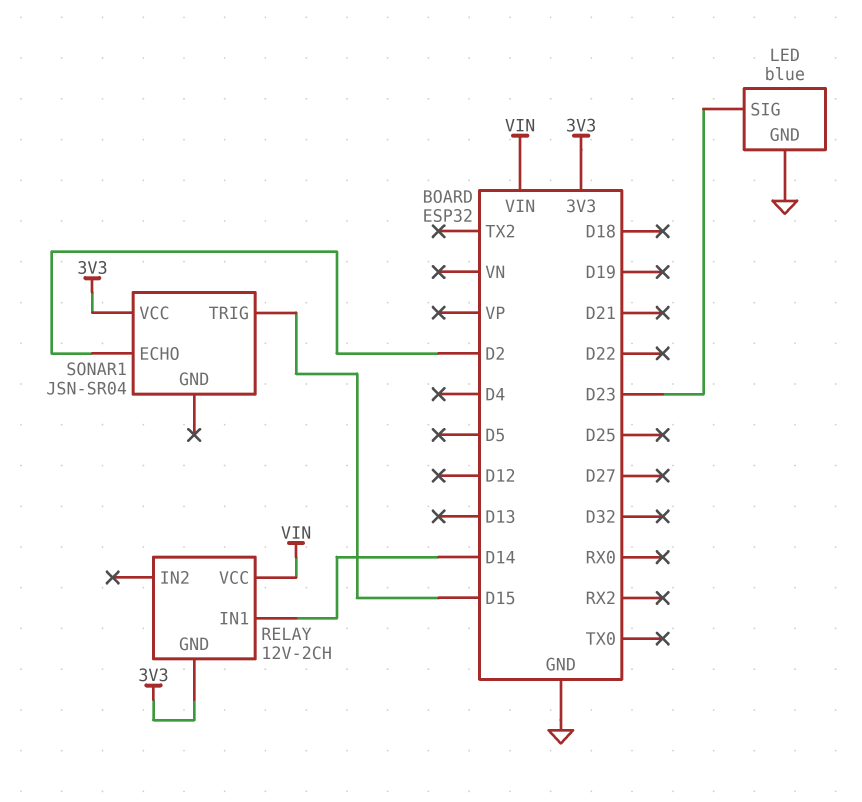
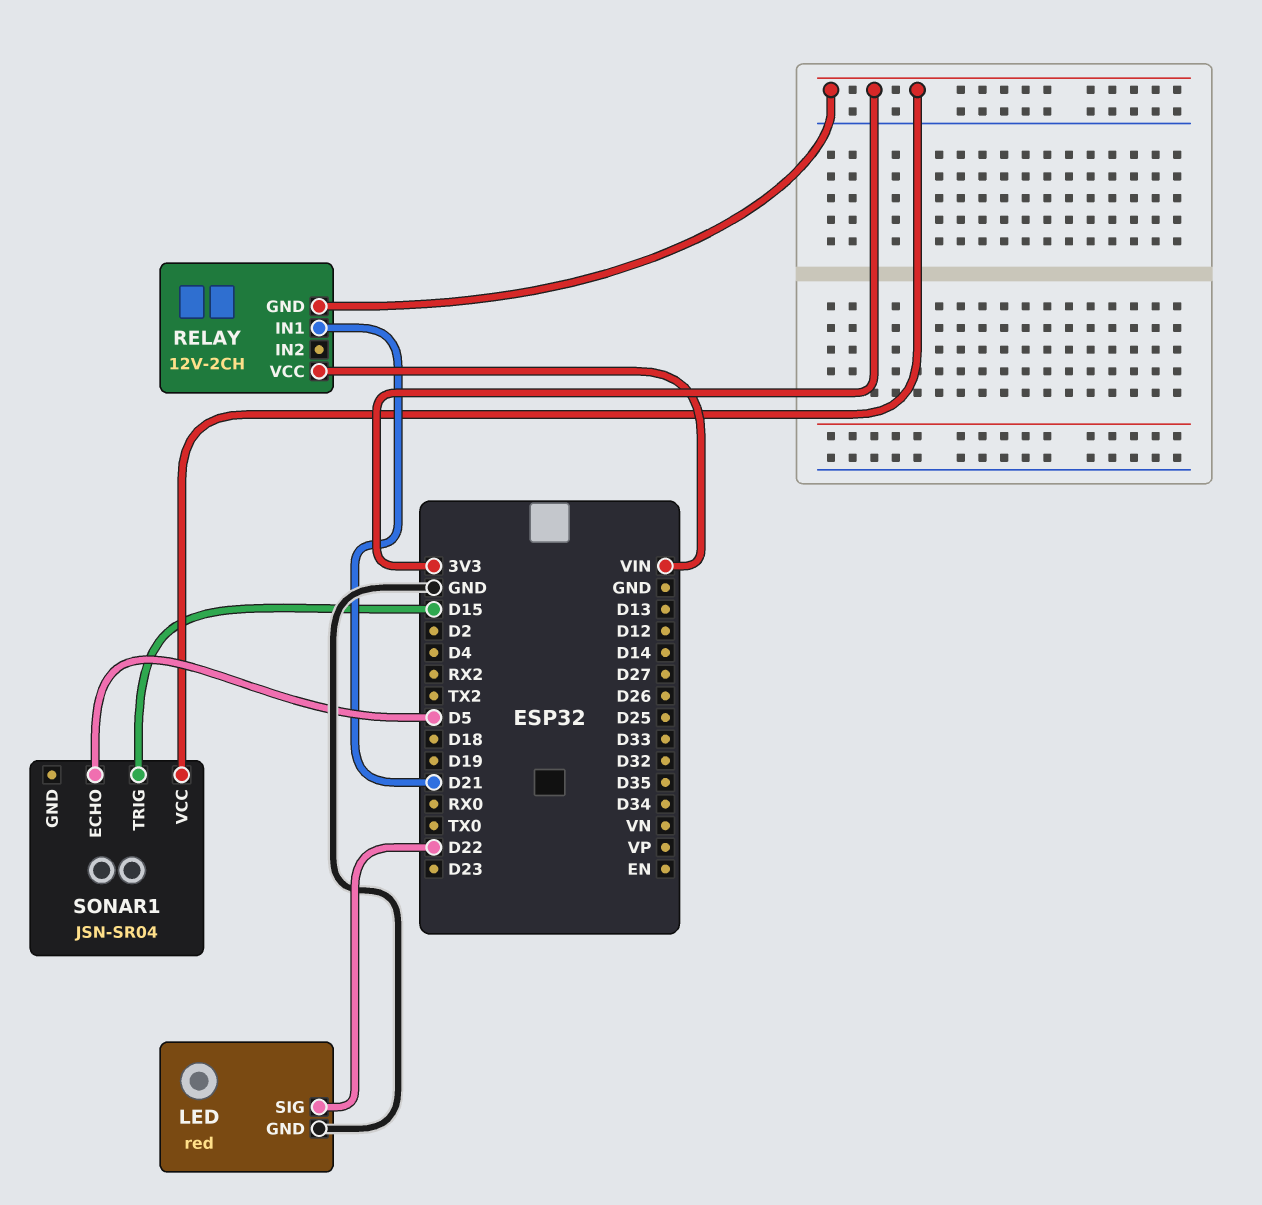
LED: blue -> red
LED pin SIG: D23 -> D22
RELAY pin IN1: D14 -> D21
SONAR1 pin ECHO: D2 -> D5

